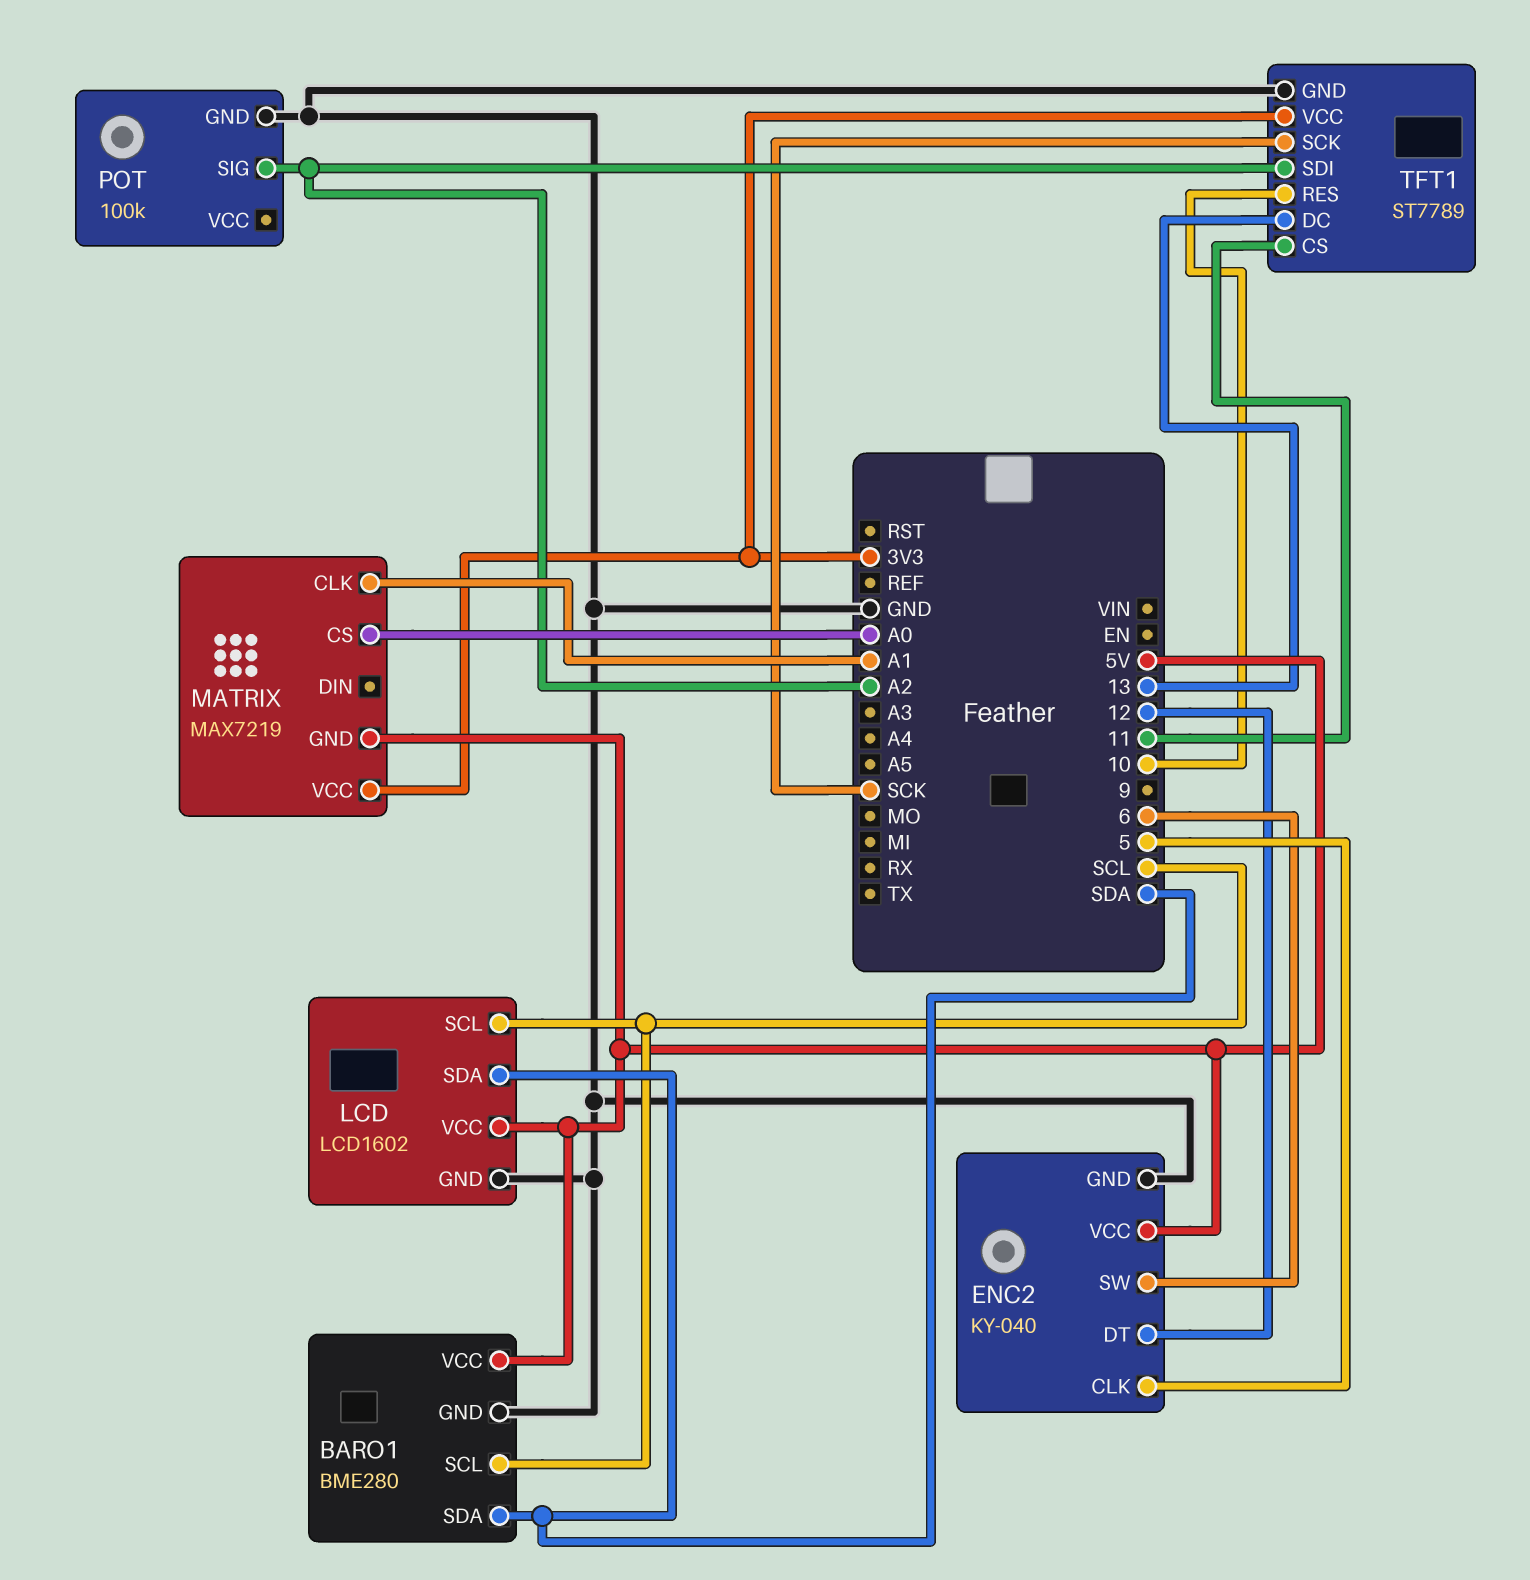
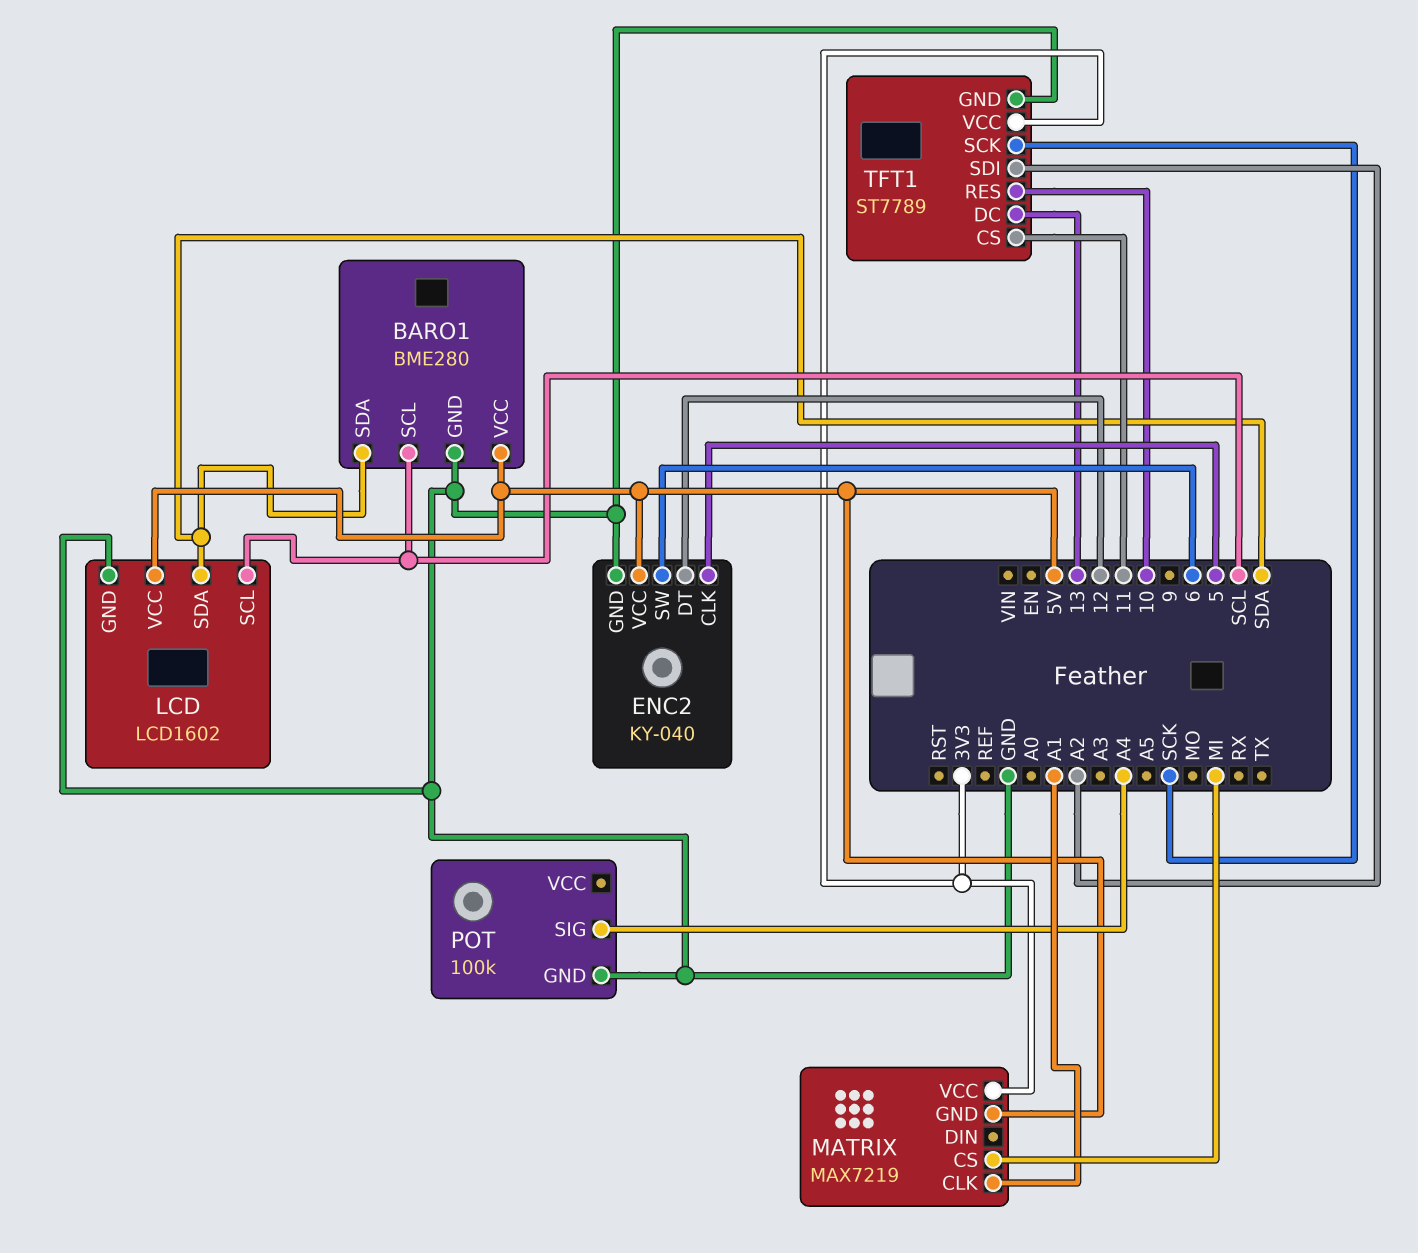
MATRIX pin CS: A0 -> MI
POT pin SIG: A2 -> A4

